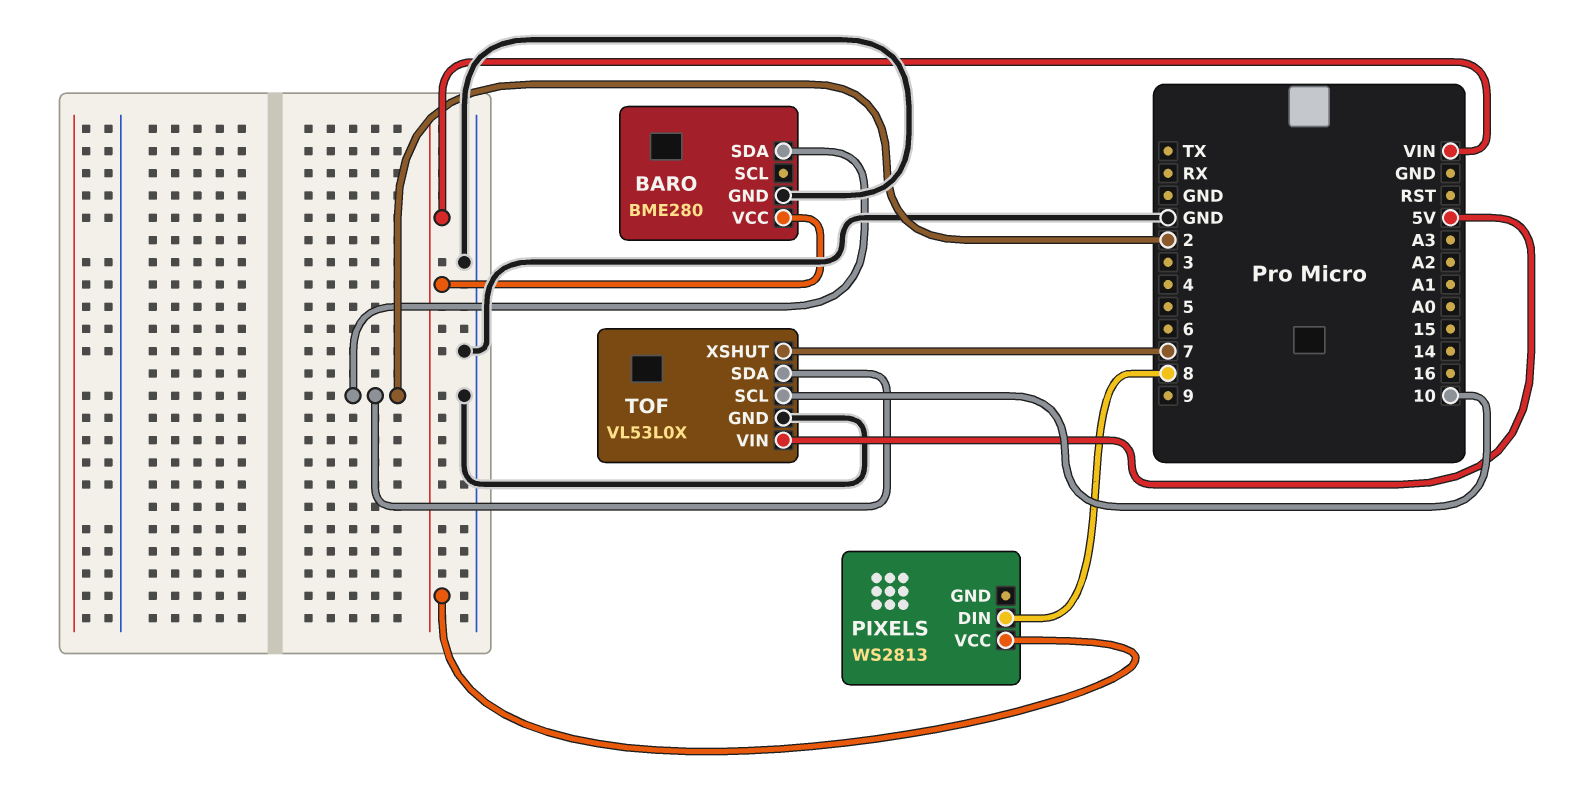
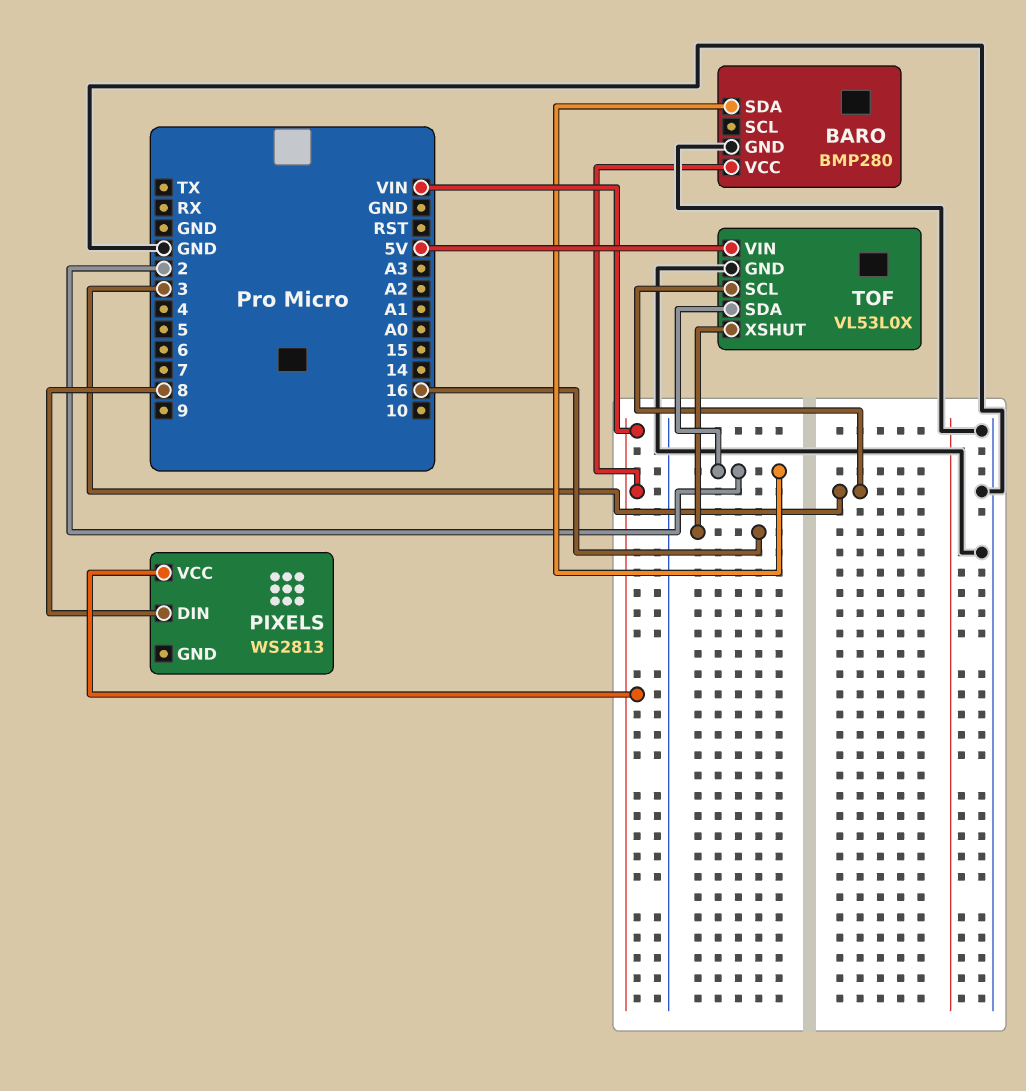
BARO: BME280 -> BMP280
TOF pin SCL: 10 -> 3
TOF pin XSHUT: 7 -> 16

